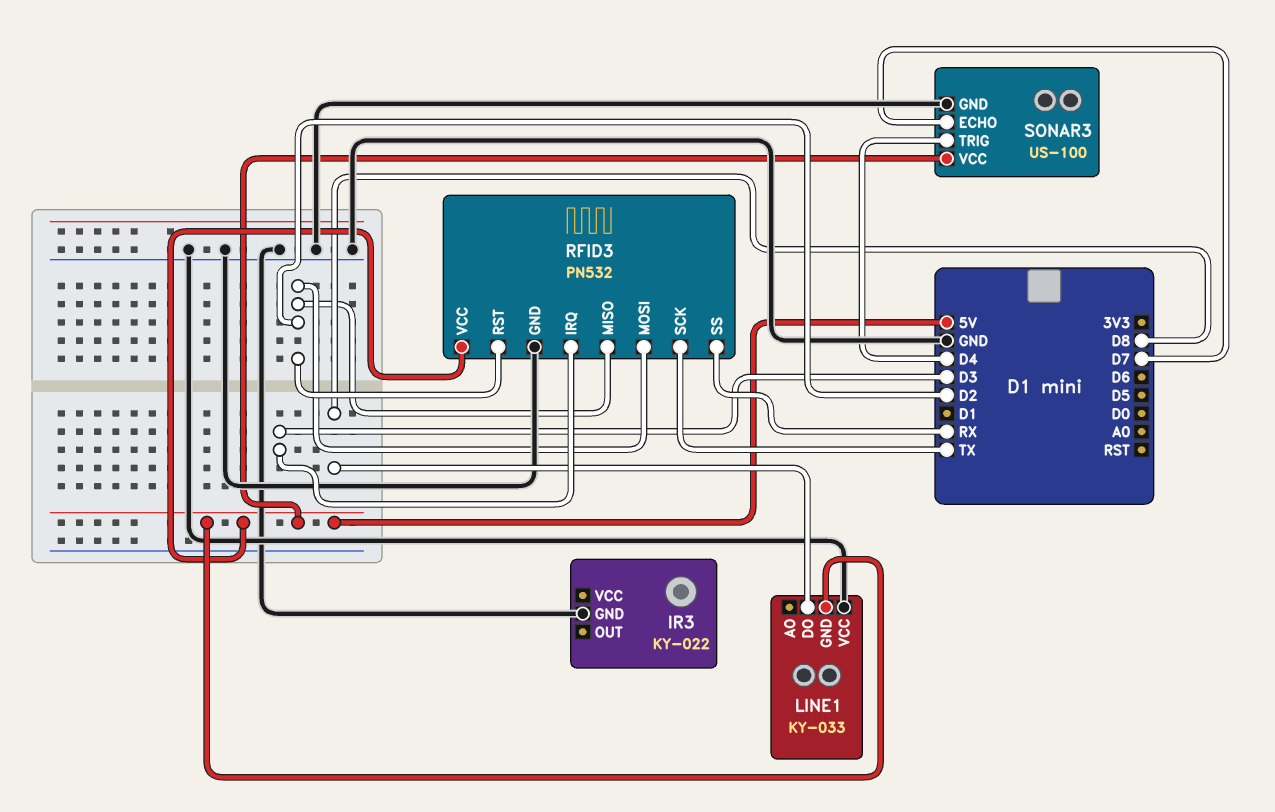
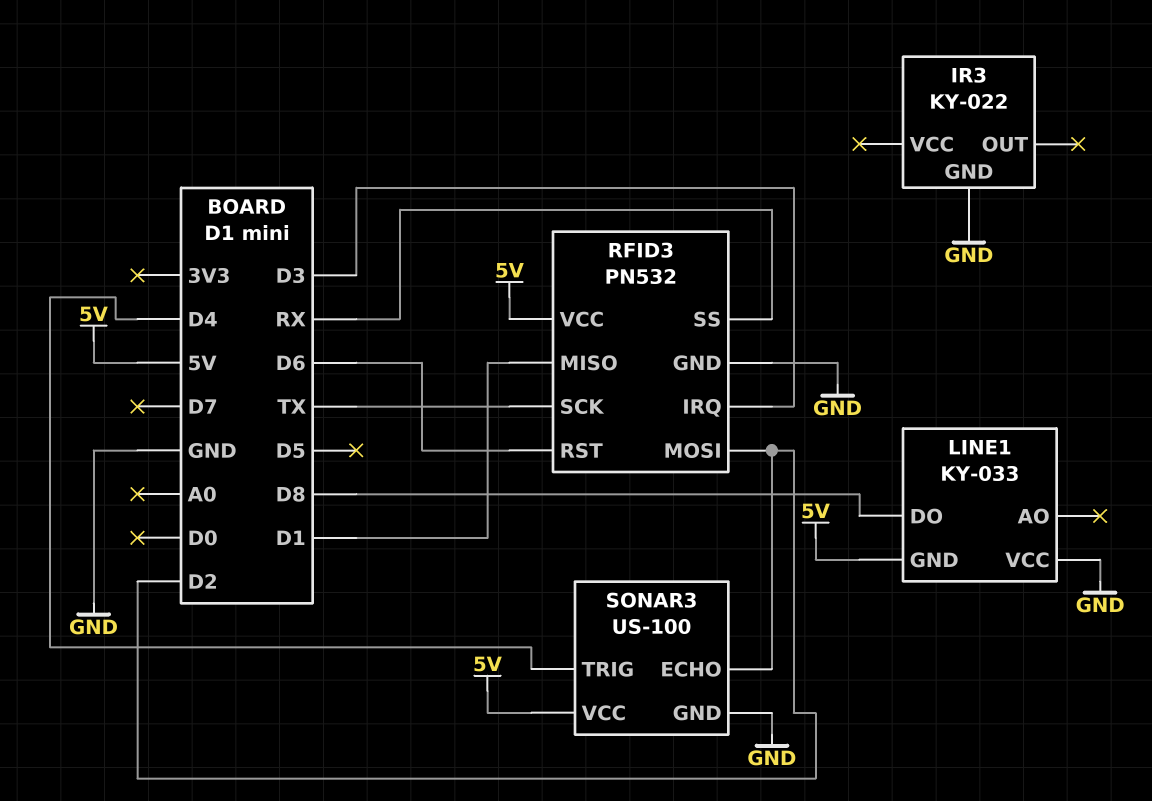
RFID3 pin MISO: D2 -> D1
RFID3 pin RST: D2 -> D6
SONAR3 pin ECHO: D7 -> D2

